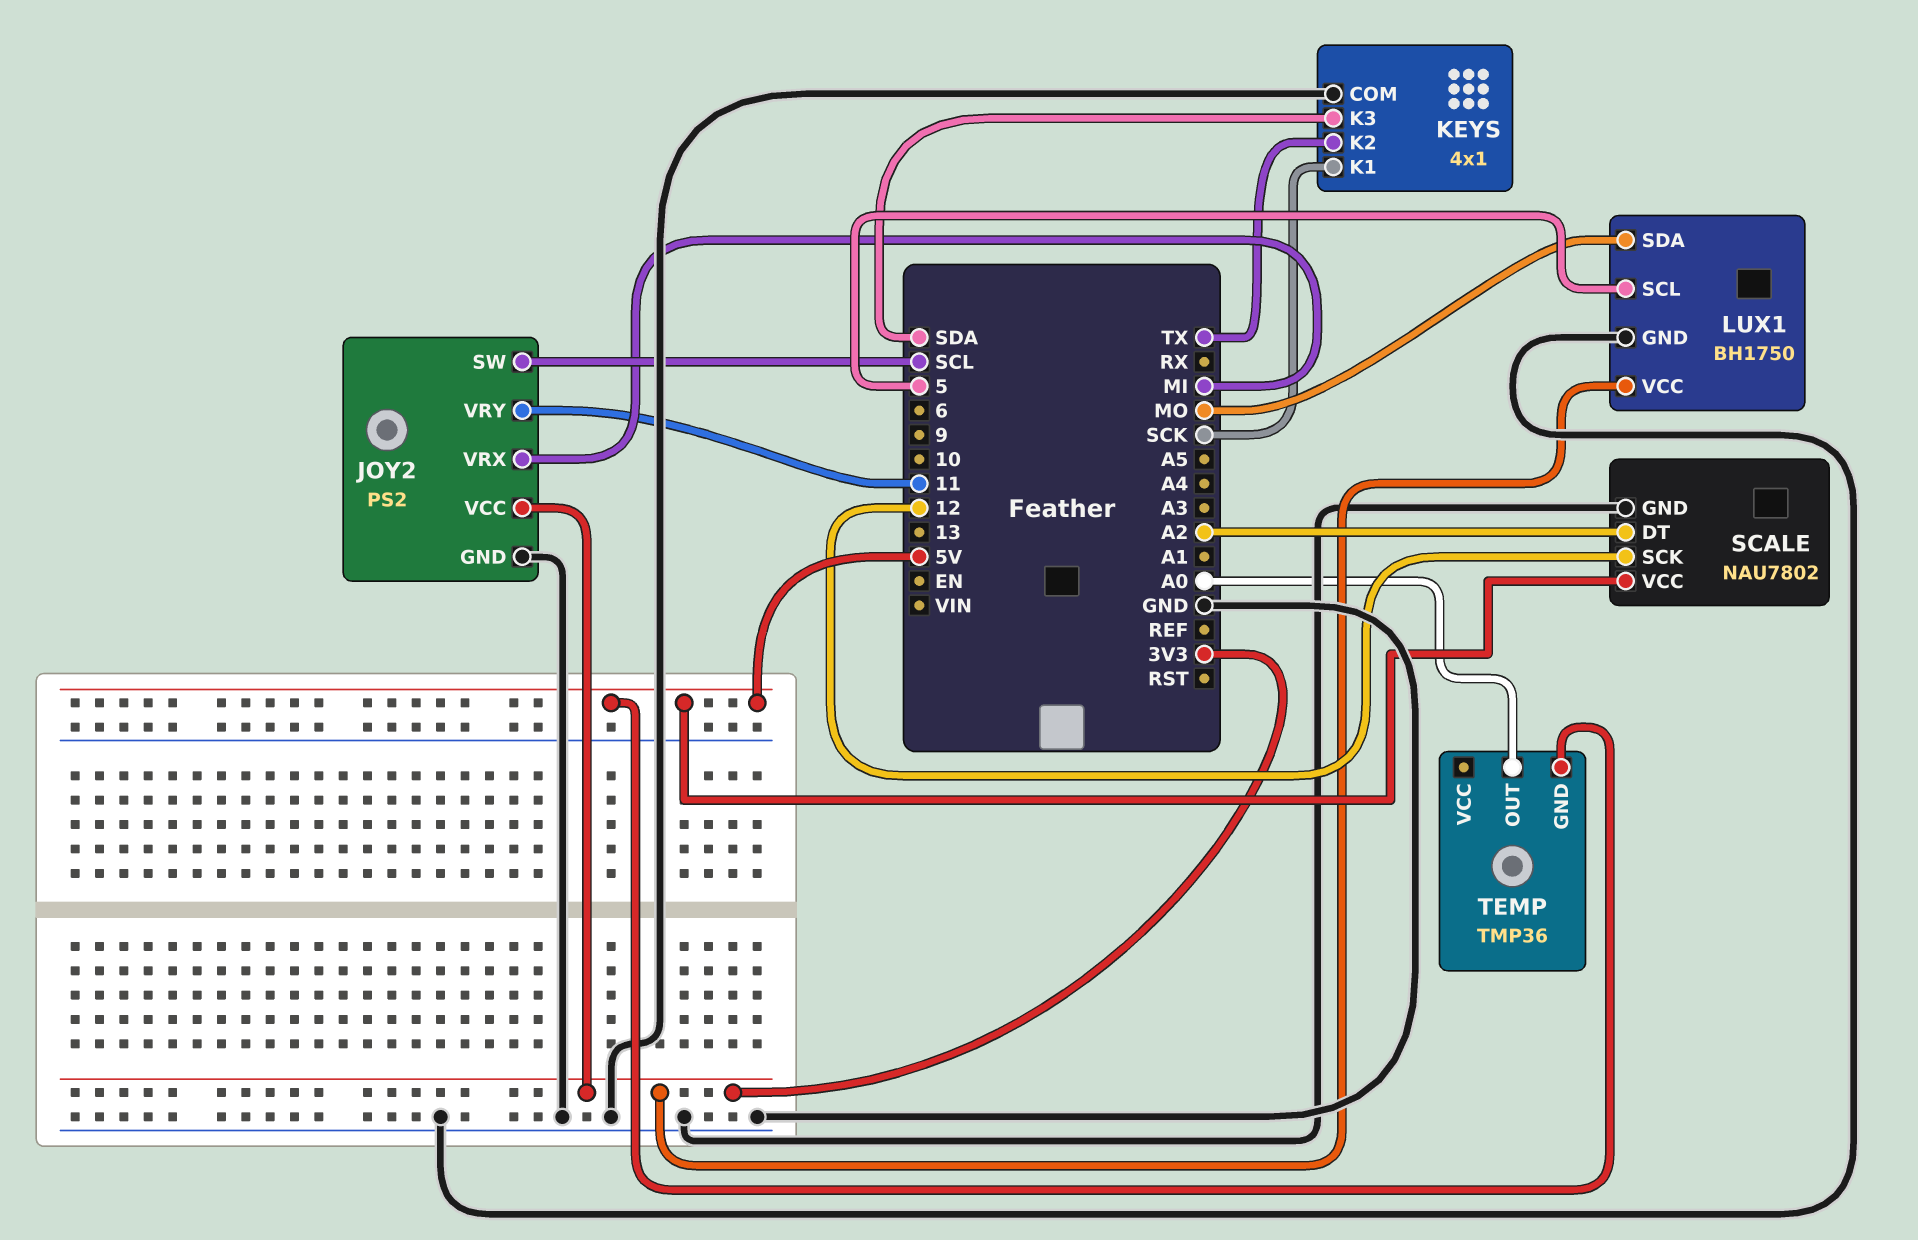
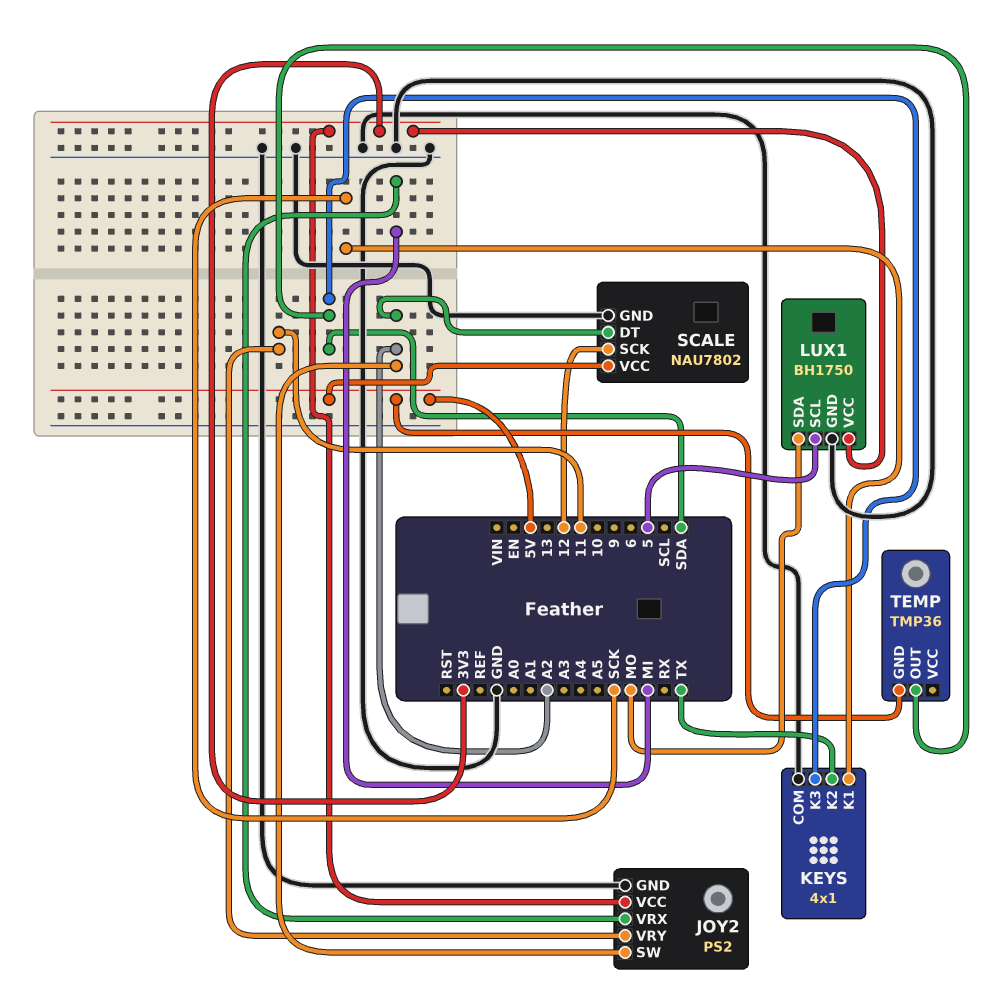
JOY2 pin SW: SCL -> A2
TEMP pin OUT: A0 -> SDA

